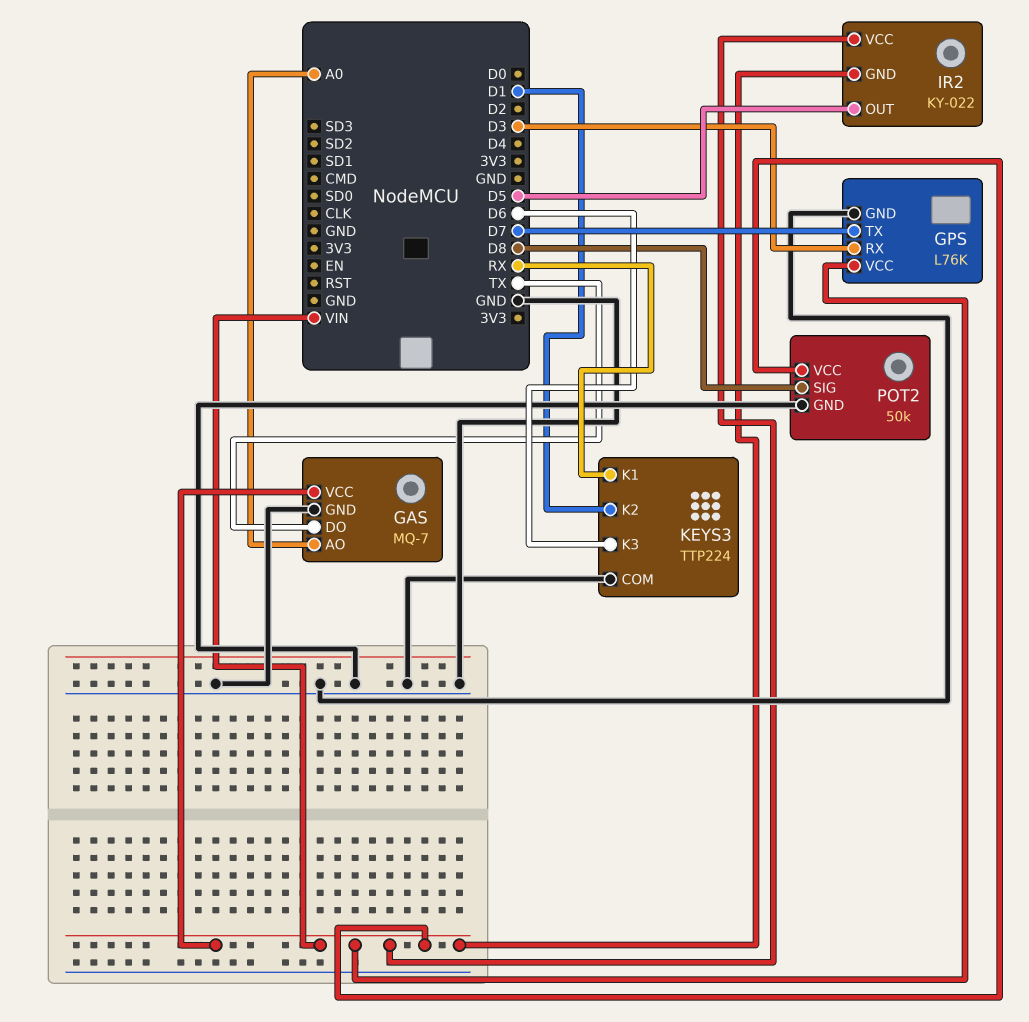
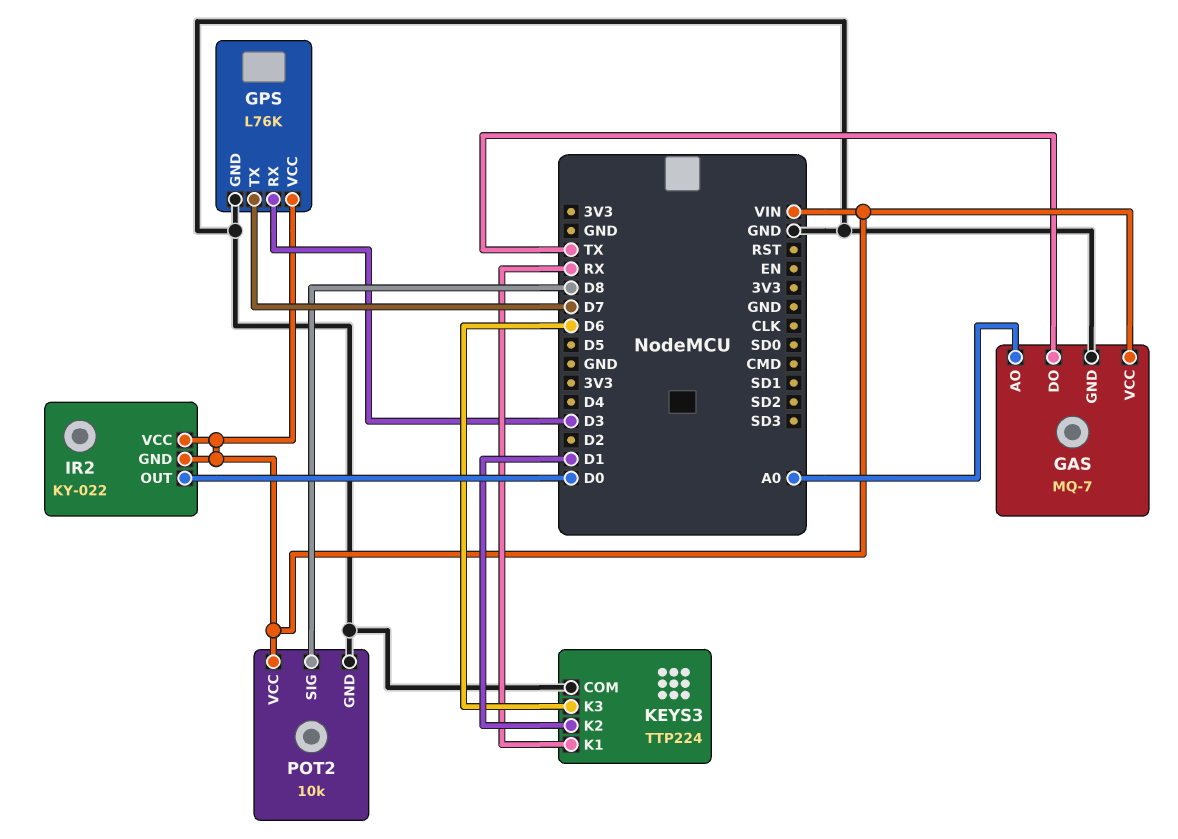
IR2 pin OUT: D5 -> D0
POT2: 50k -> 10k

